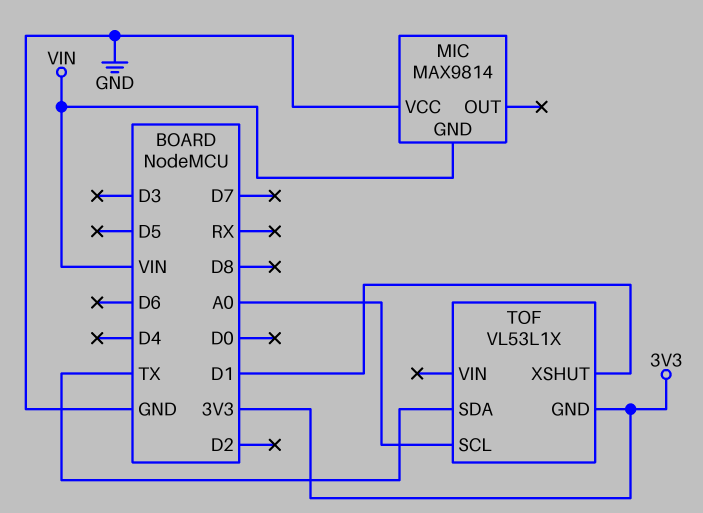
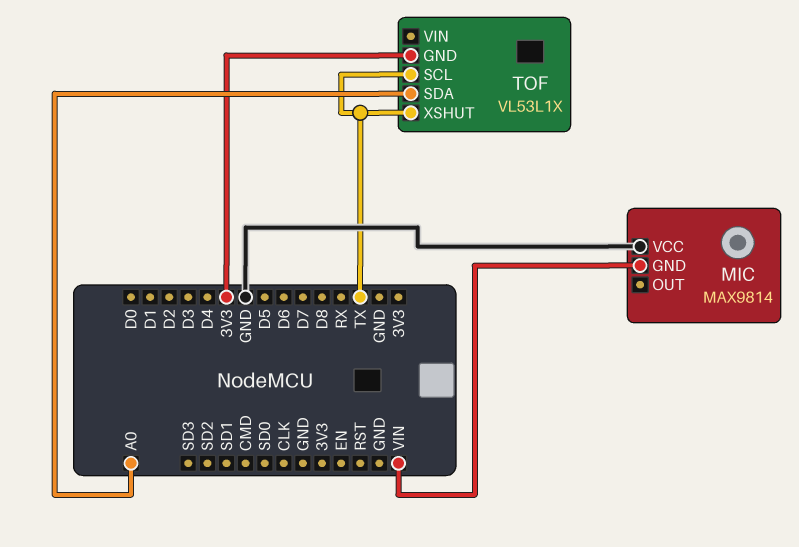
TOF pin SCL: A0 -> TX
TOF pin SDA: TX -> A0
TOF pin XSHUT: D1 -> TX

